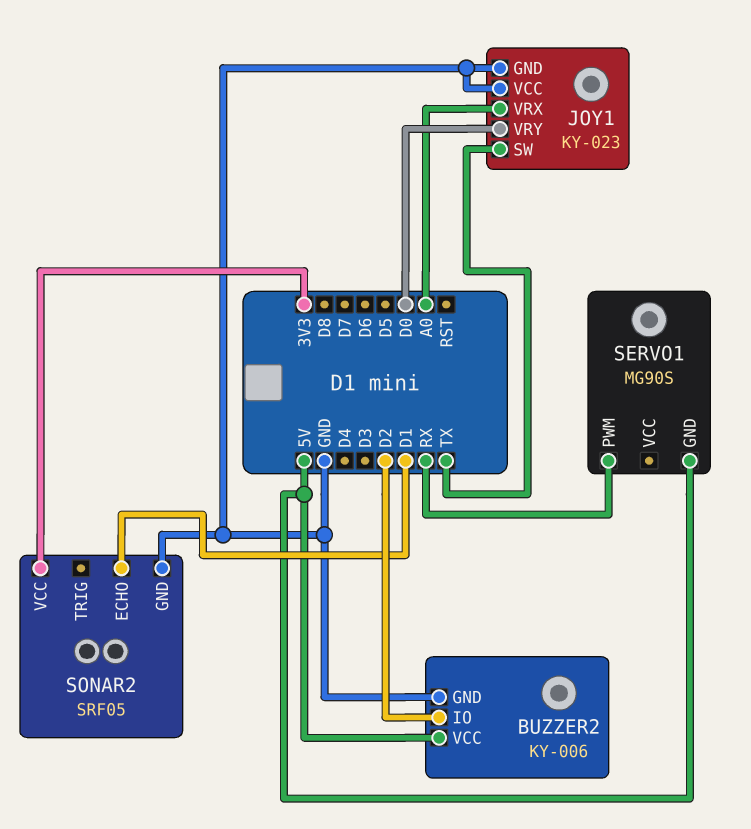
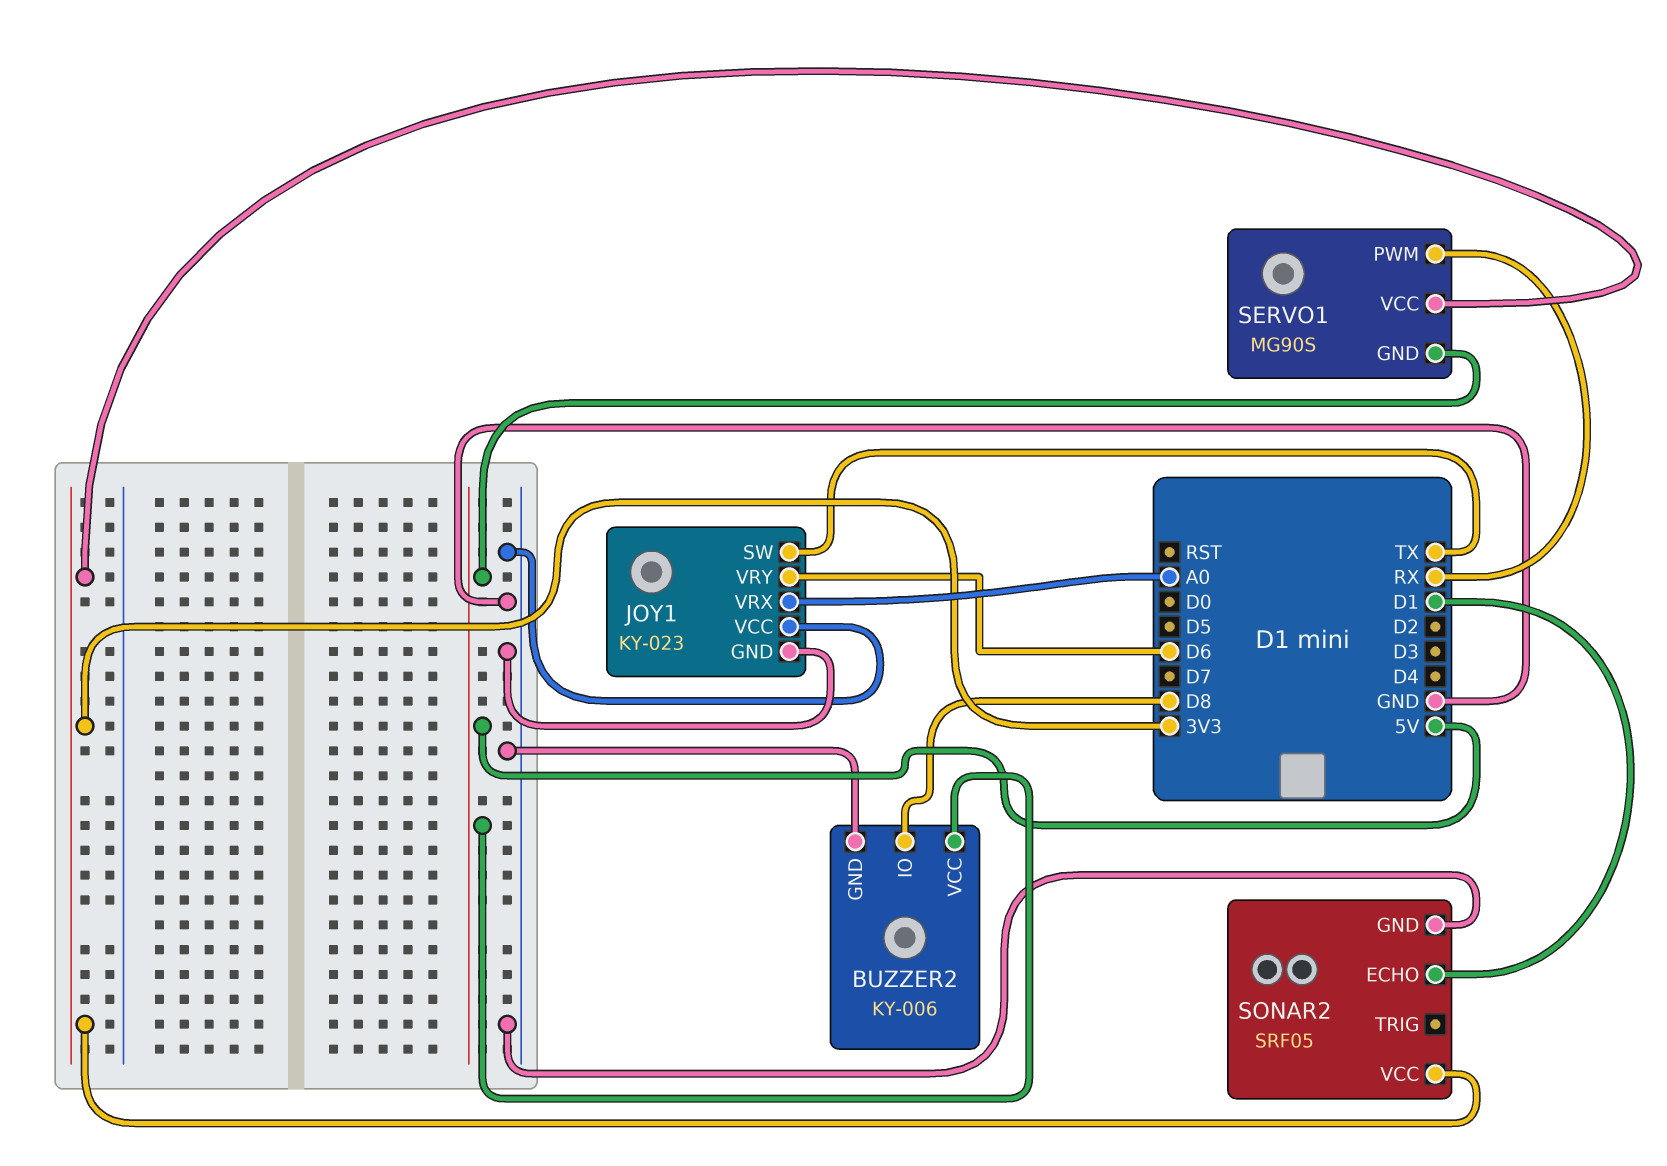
BUZZER2 pin IO: D2 -> D8
JOY1 pin VRY: D0 -> D6
SERVO1 pin VCC: none -> 3V3

